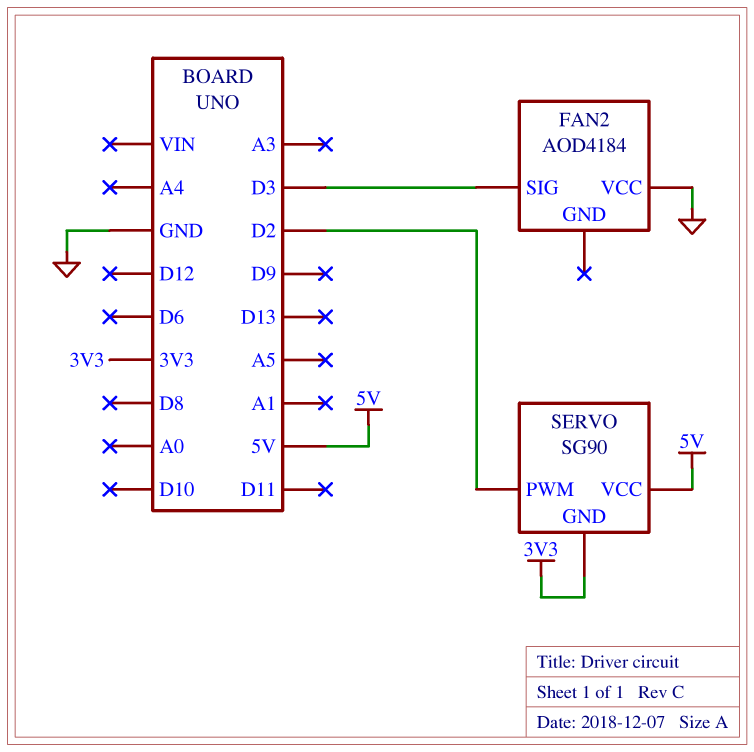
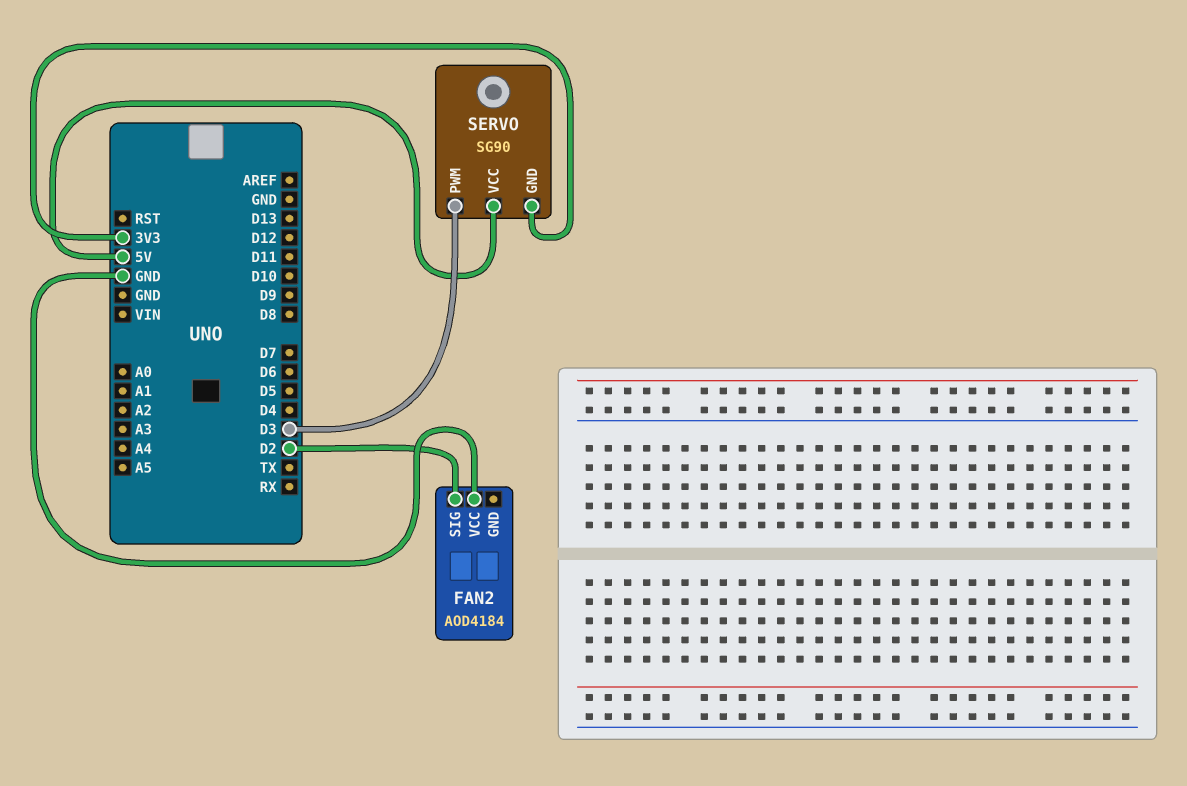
FAN2 pin SIG: D3 -> D2
SERVO pin PWM: D2 -> D3

